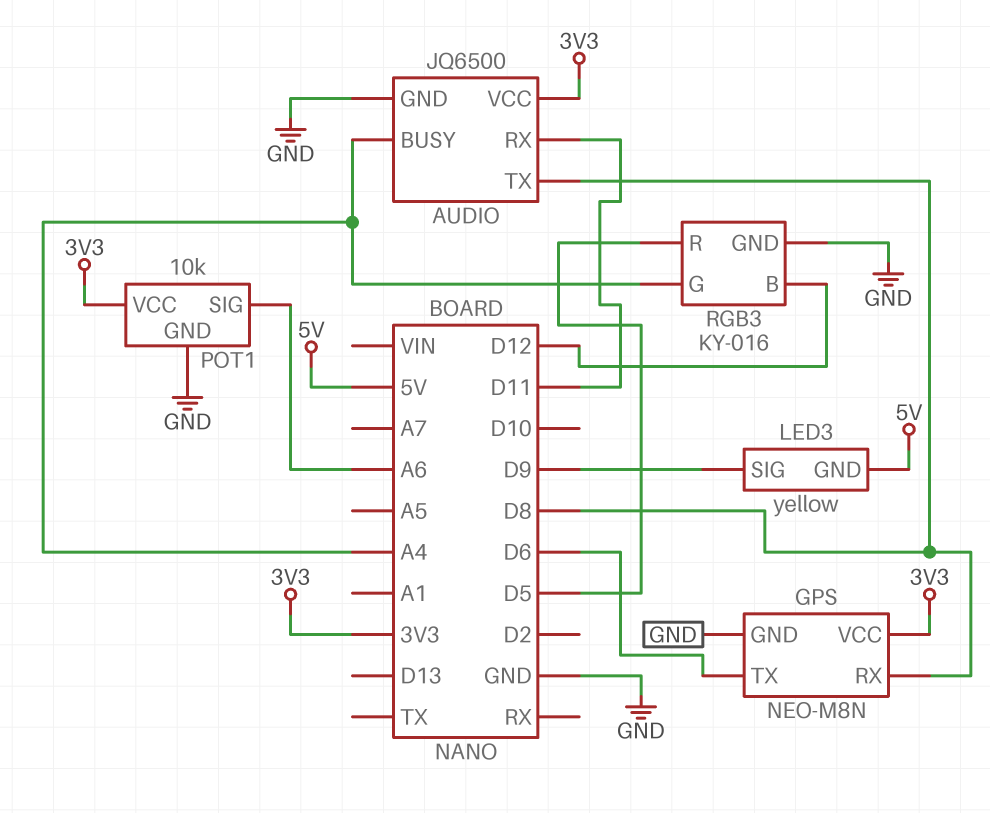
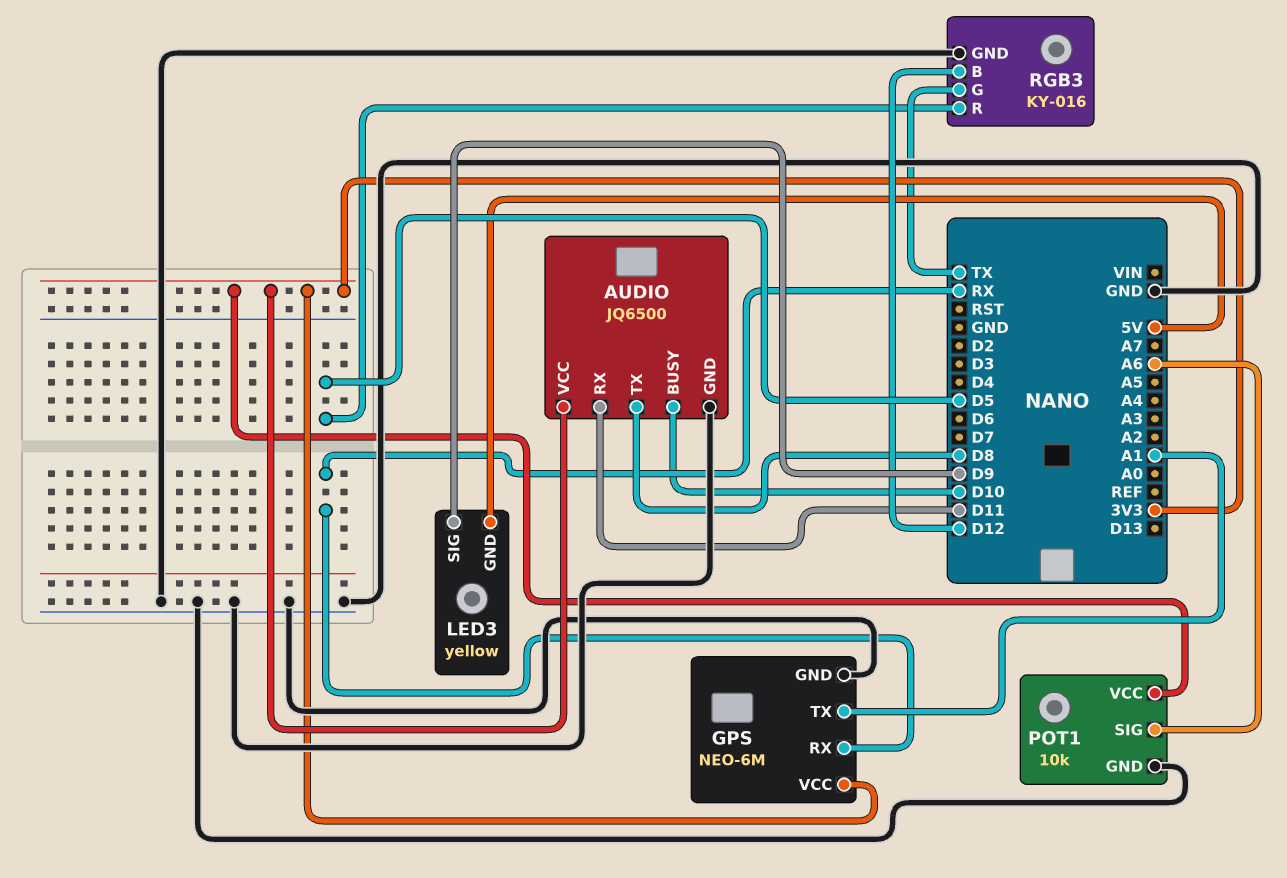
AUDIO pin BUSY: A4 -> D10
GPS: NEO-M8N -> NEO-6M
GPS pin RX: D8 -> RX
GPS pin TX: D6 -> A1
RGB3 pin G: A4 -> TX

